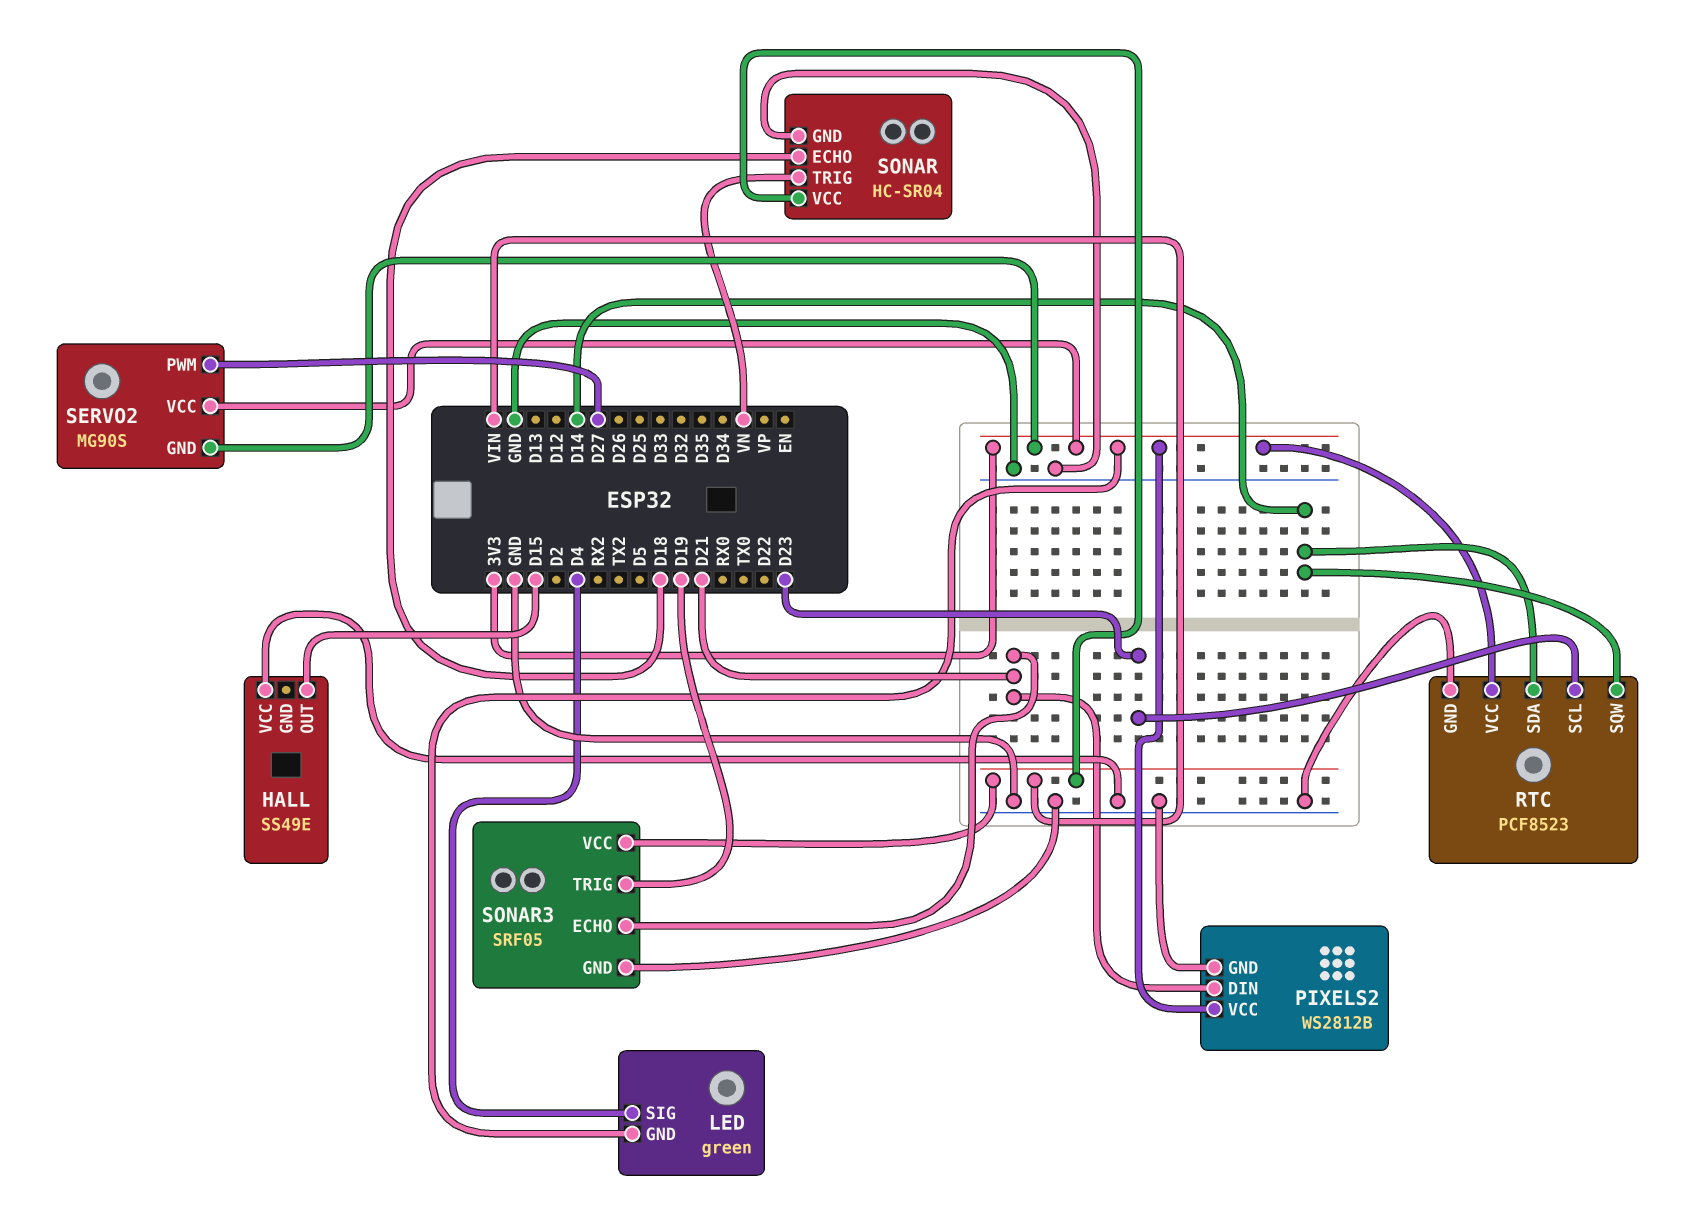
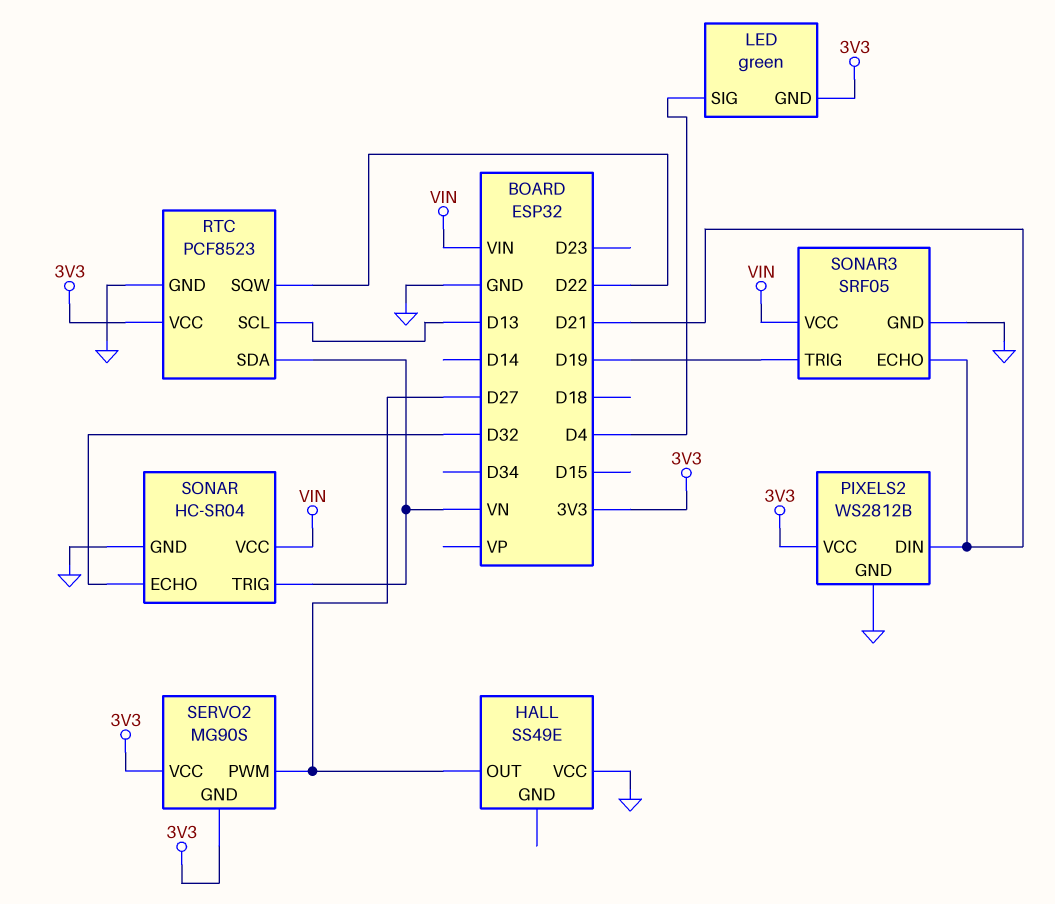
HALL pin OUT: D15 -> D27
RTC pin SCL: D23 -> D13
RTC pin SDA: D14 -> VN
RTC pin SQW: D14 -> D22
SONAR pin ECHO: D18 -> D32

